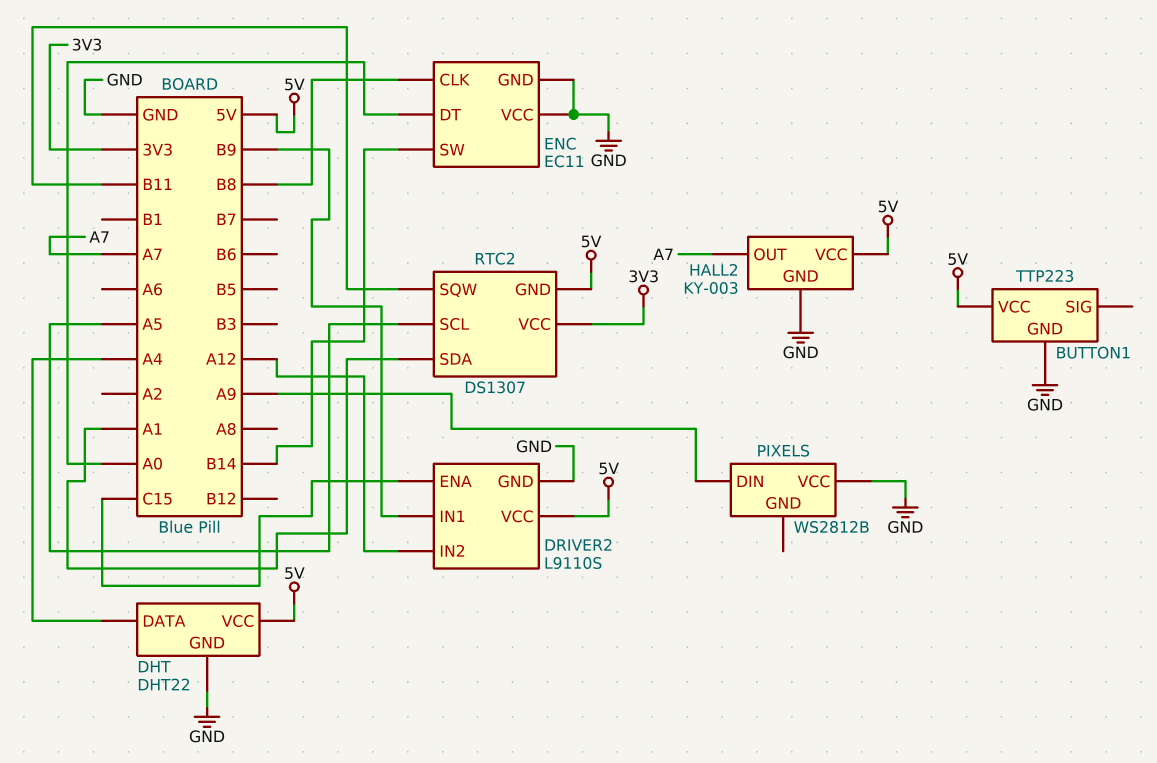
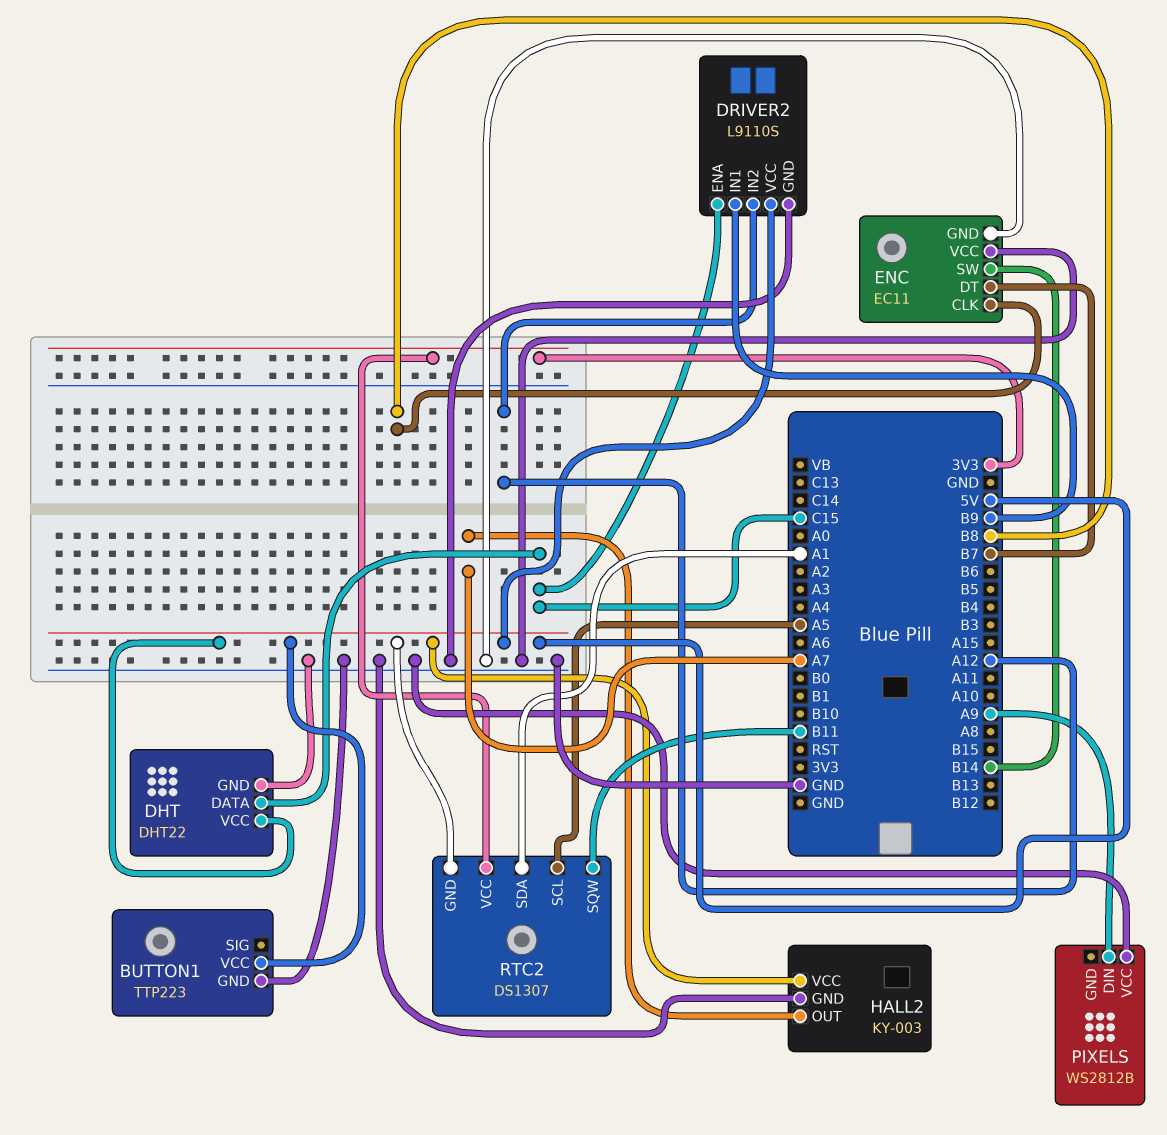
DHT pin DATA: A4 -> C15
ENC pin DT: A0 -> B7

